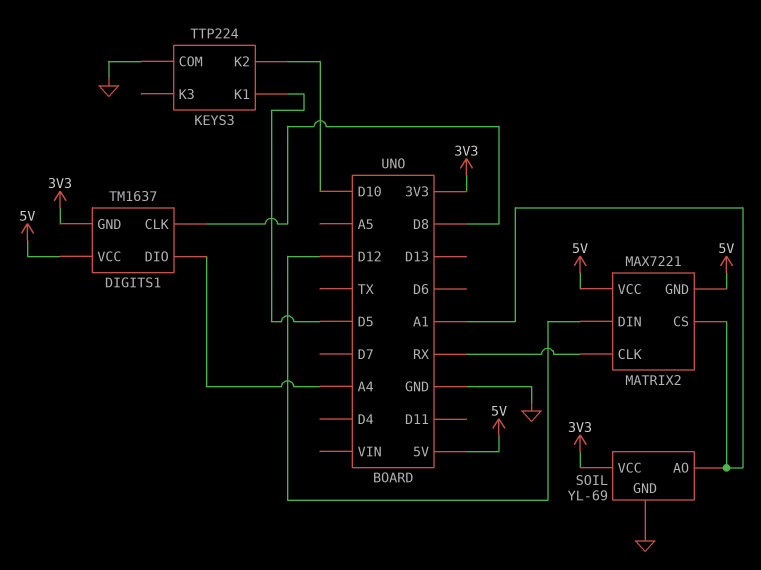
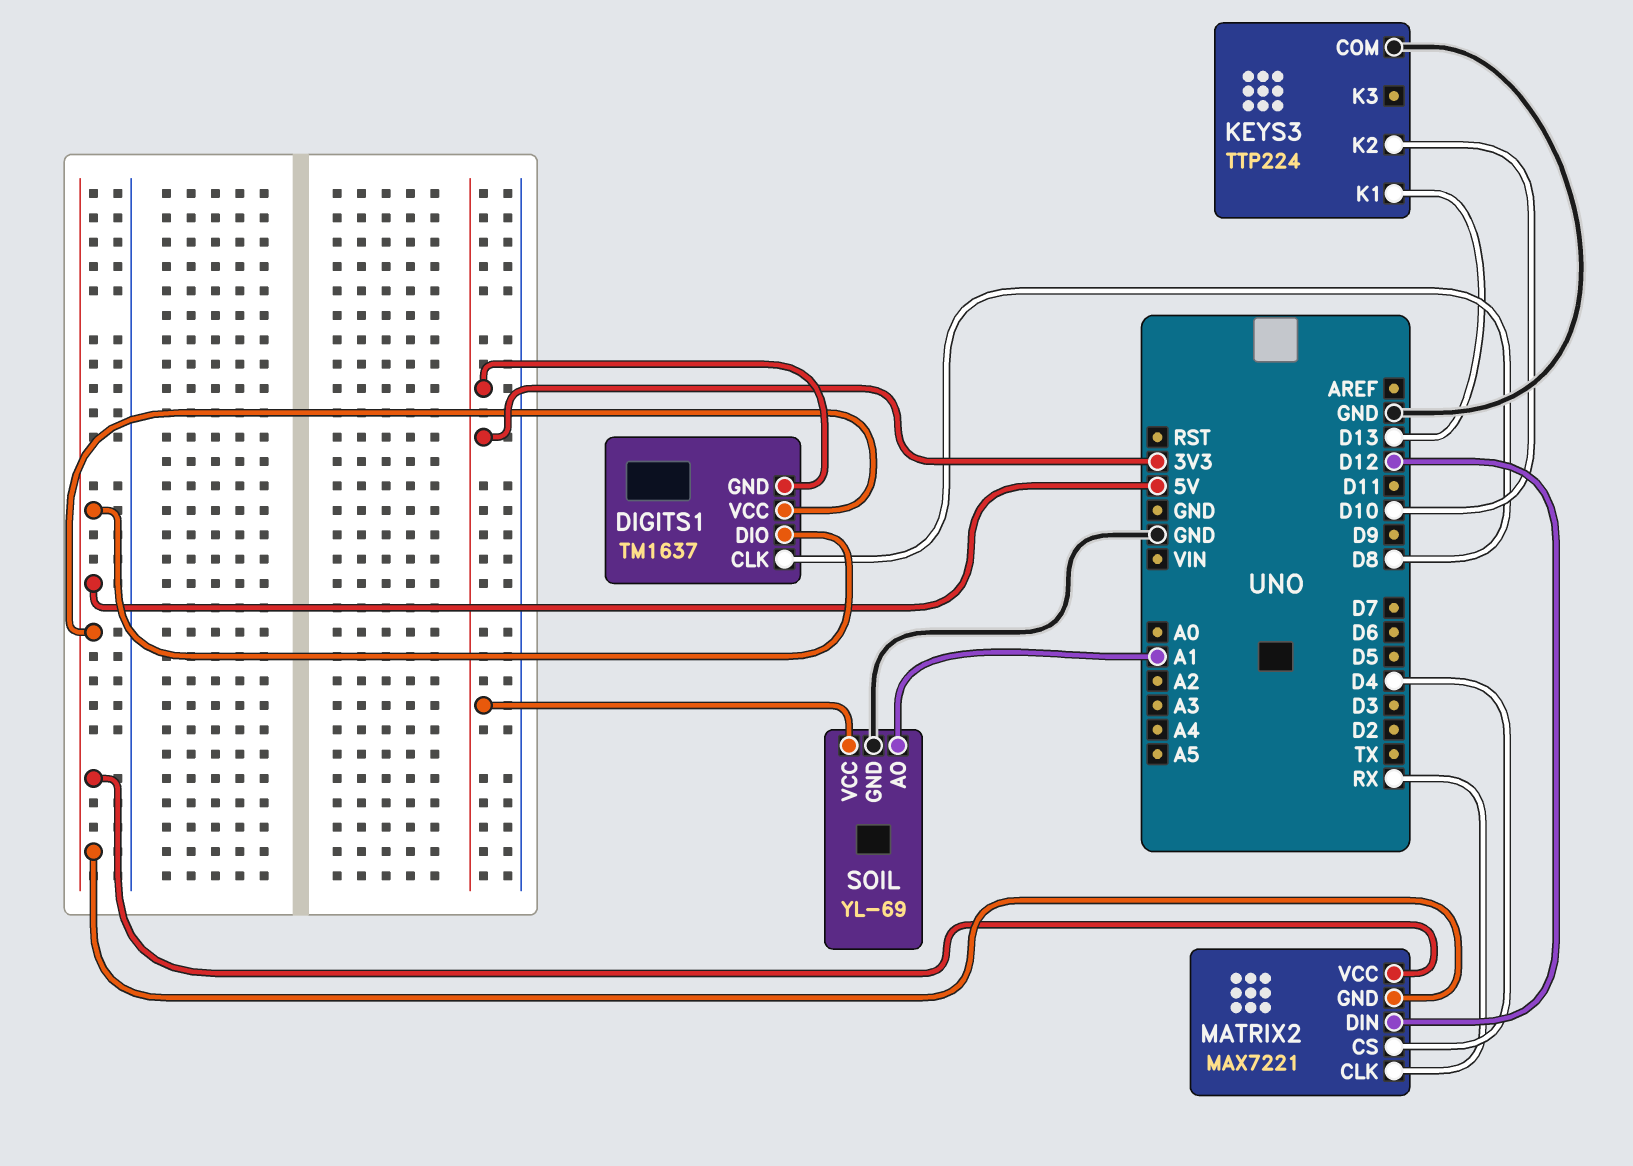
DIGITS1 pin DIO: A4 -> 5V
KEYS3 pin K1: D5 -> D13
MATRIX2 pin CS: A1 -> D4

